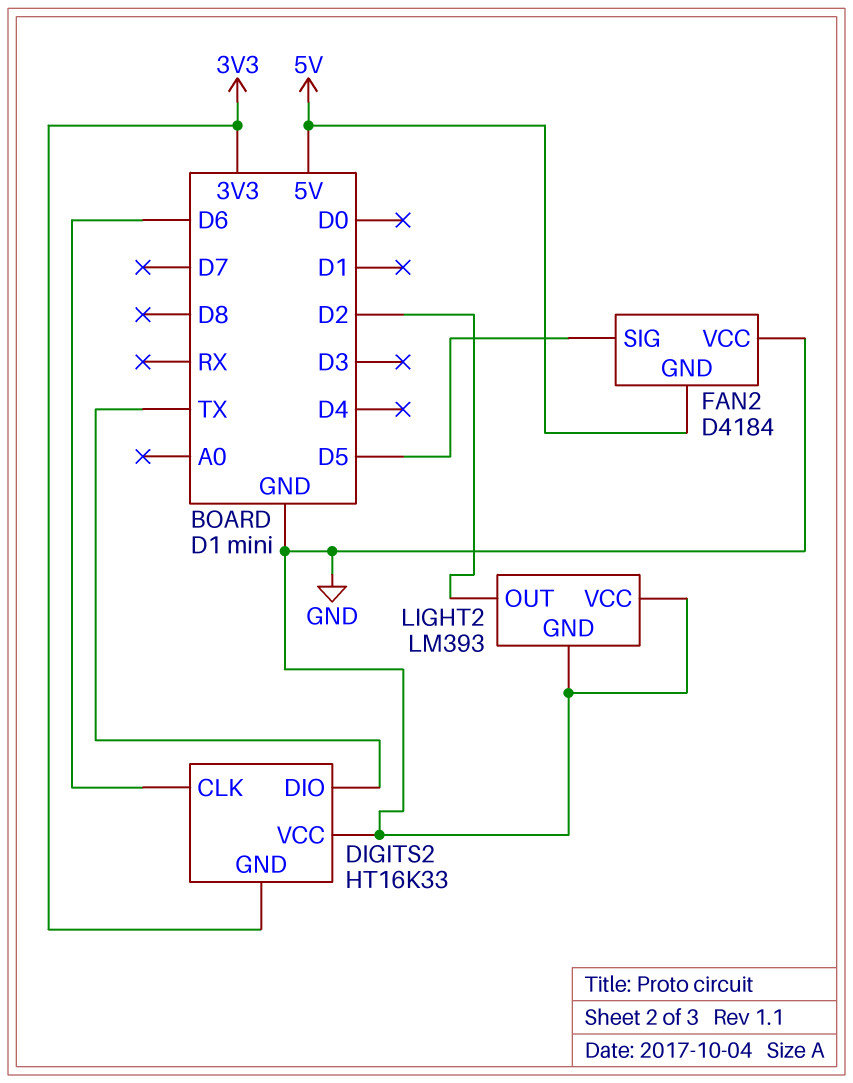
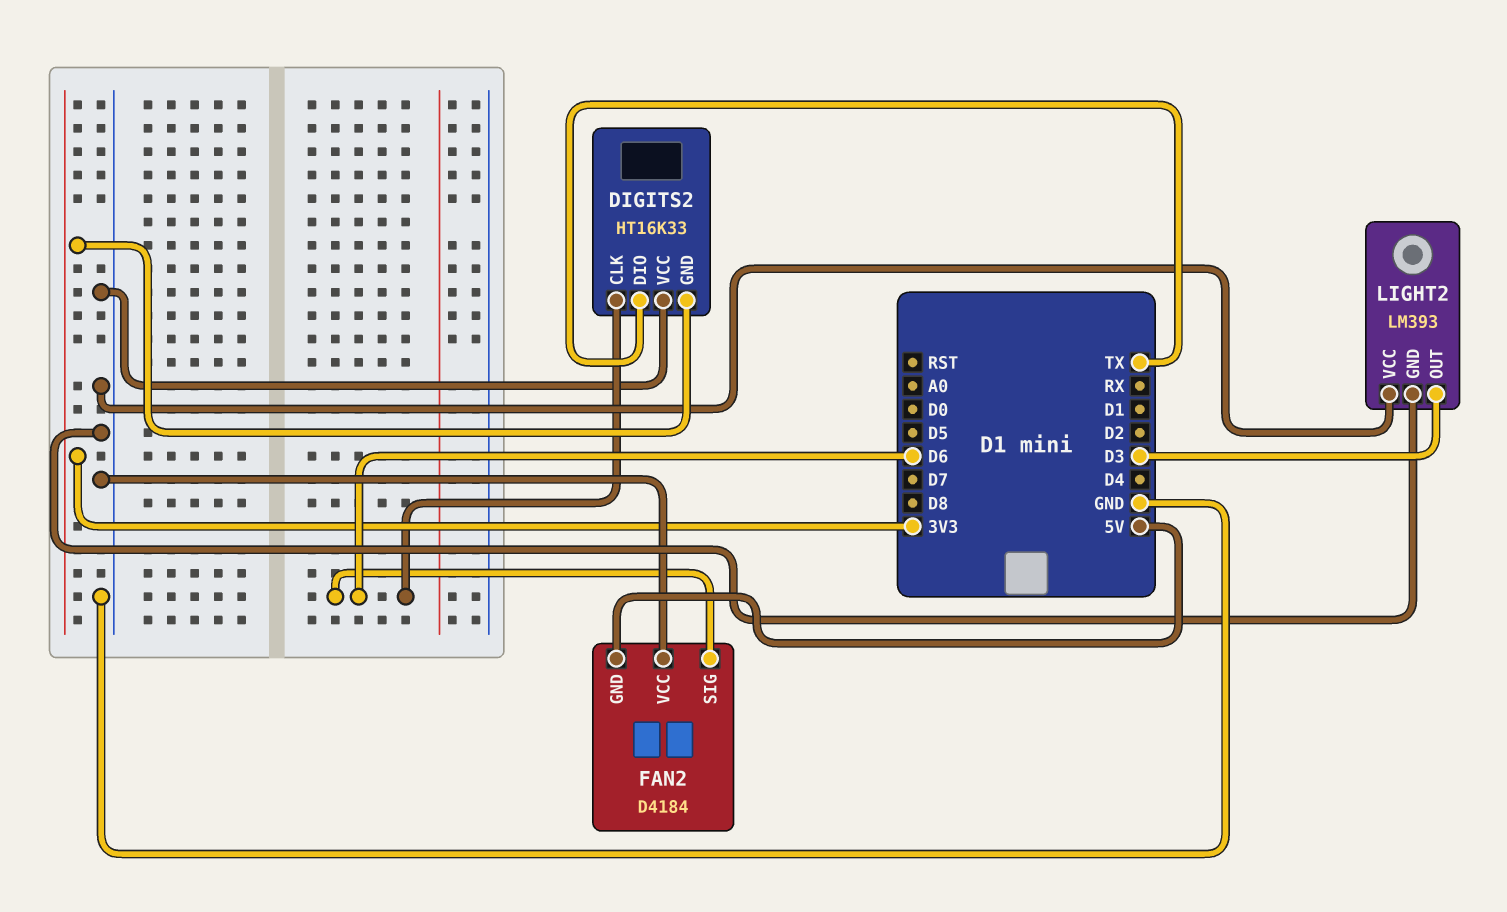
FAN2 pin SIG: D5 -> D6
LIGHT2 pin OUT: D2 -> D3

